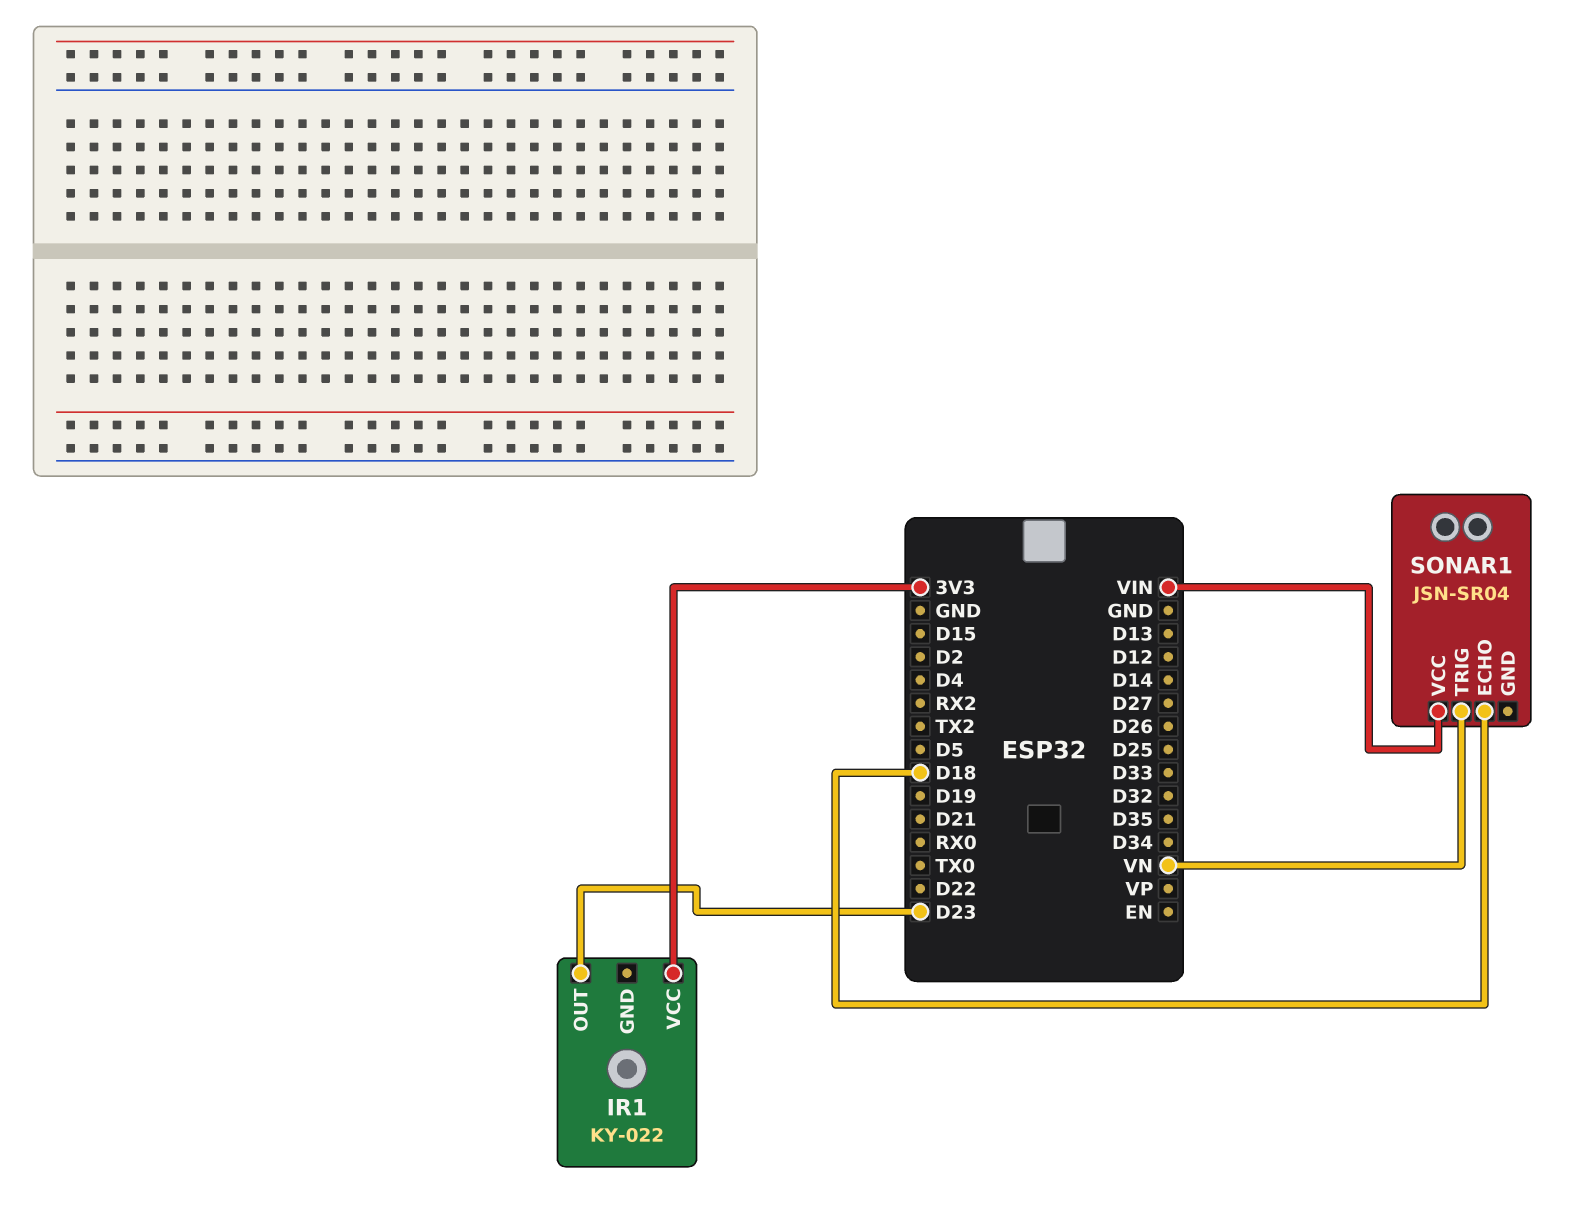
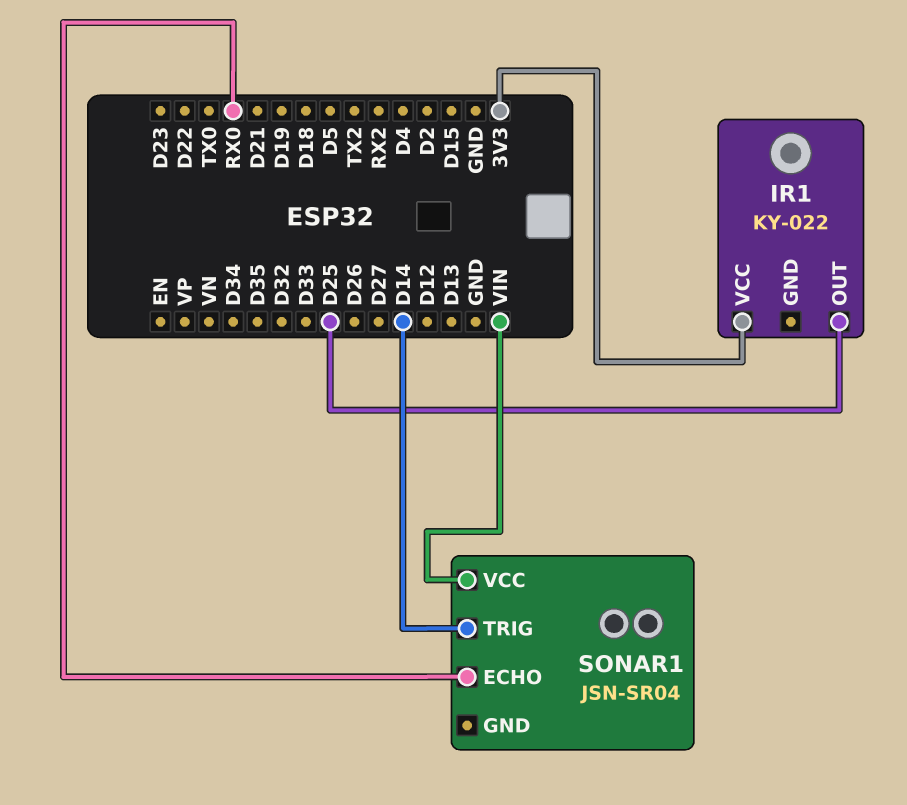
IR1 pin OUT: D23 -> D25
SONAR1 pin ECHO: D18 -> RX0
SONAR1 pin TRIG: VN -> D14

